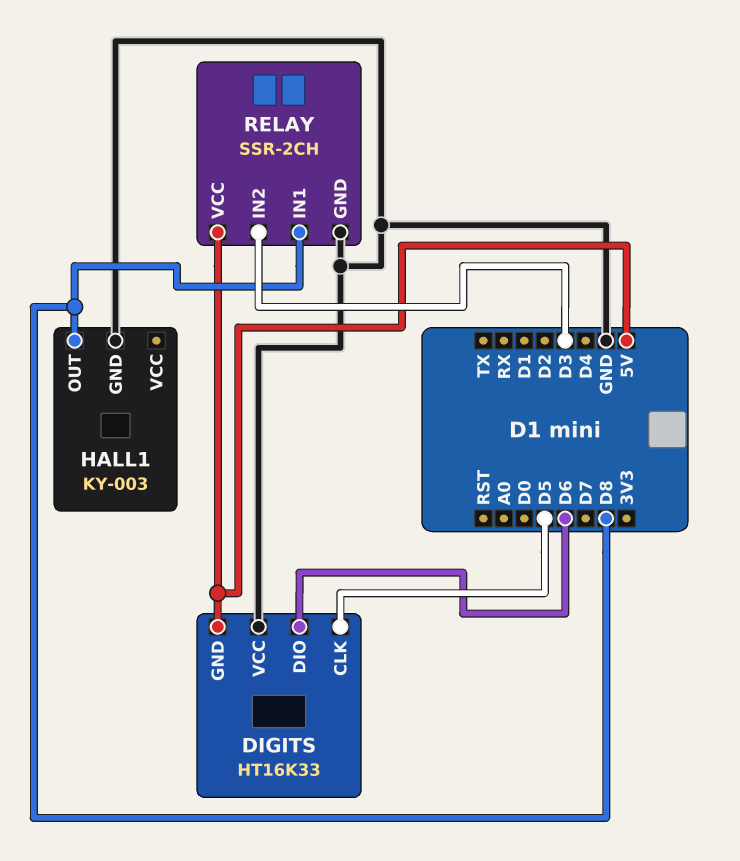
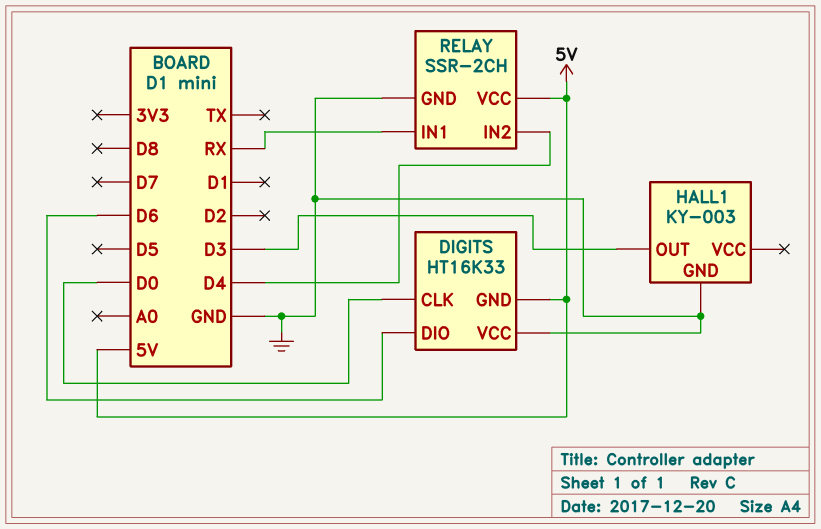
DIGITS pin CLK: D5 -> D0
HALL1 pin OUT: D8 -> D3
RELAY pin IN1: D8 -> RX
RELAY pin IN2: D3 -> D4

